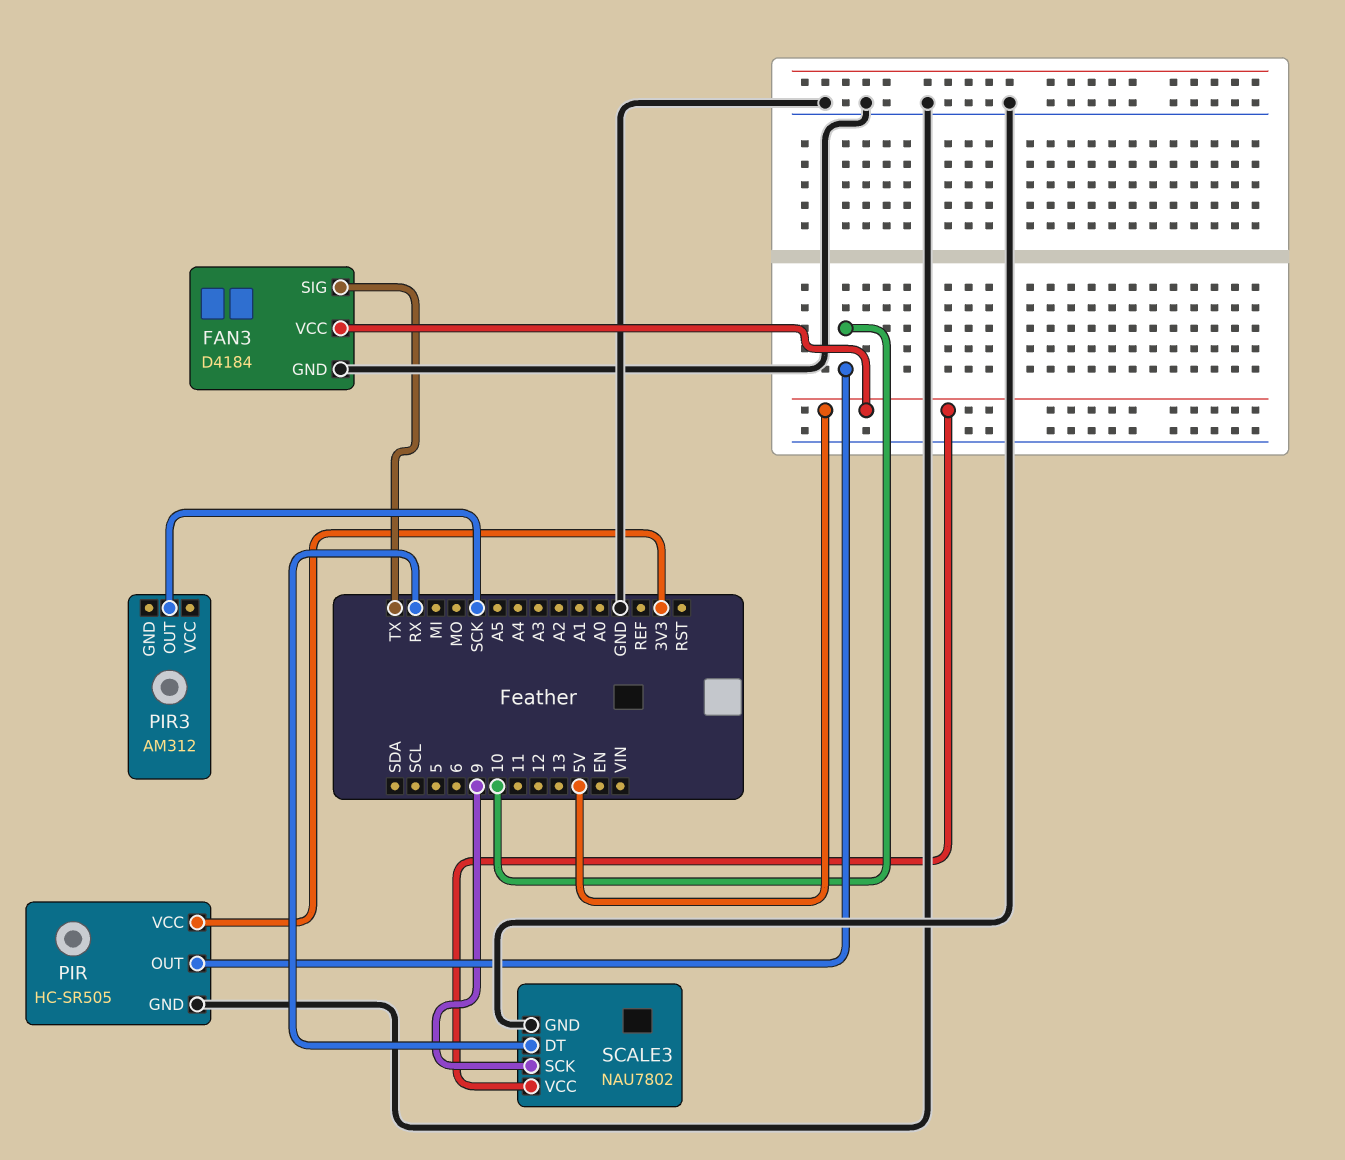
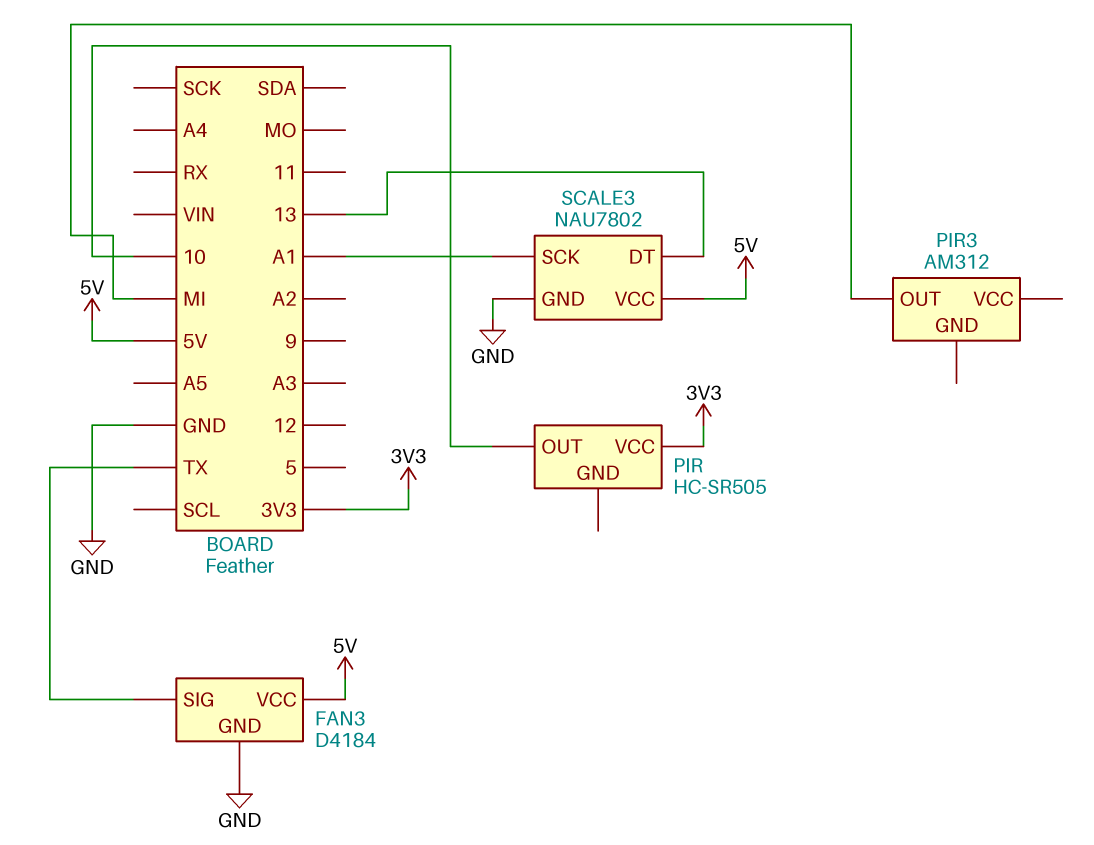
PIR pin GND: GND -> none
PIR3 pin OUT: SCK -> MI
SCALE3 pin DT: RX -> 13
SCALE3 pin SCK: 9 -> A1

